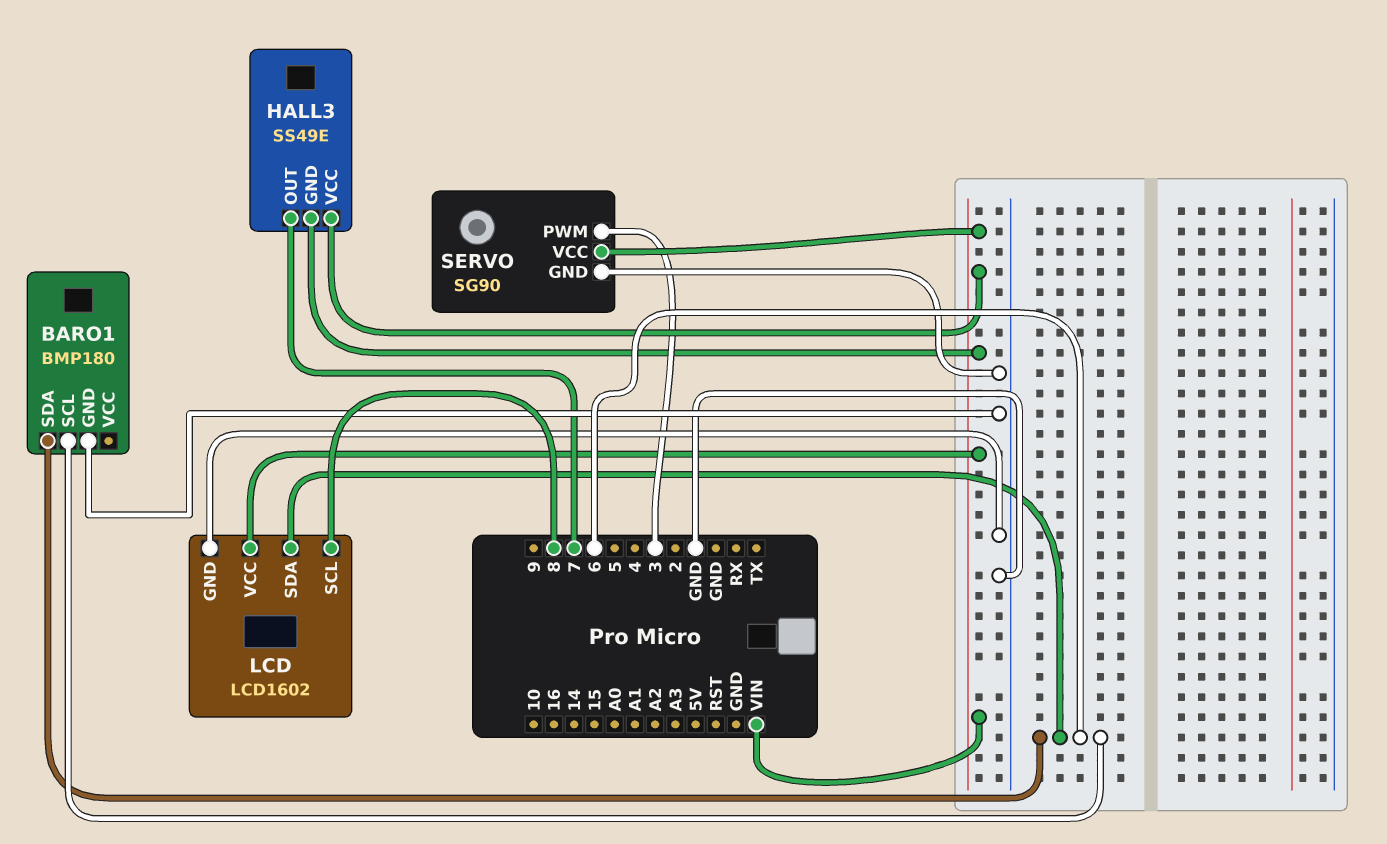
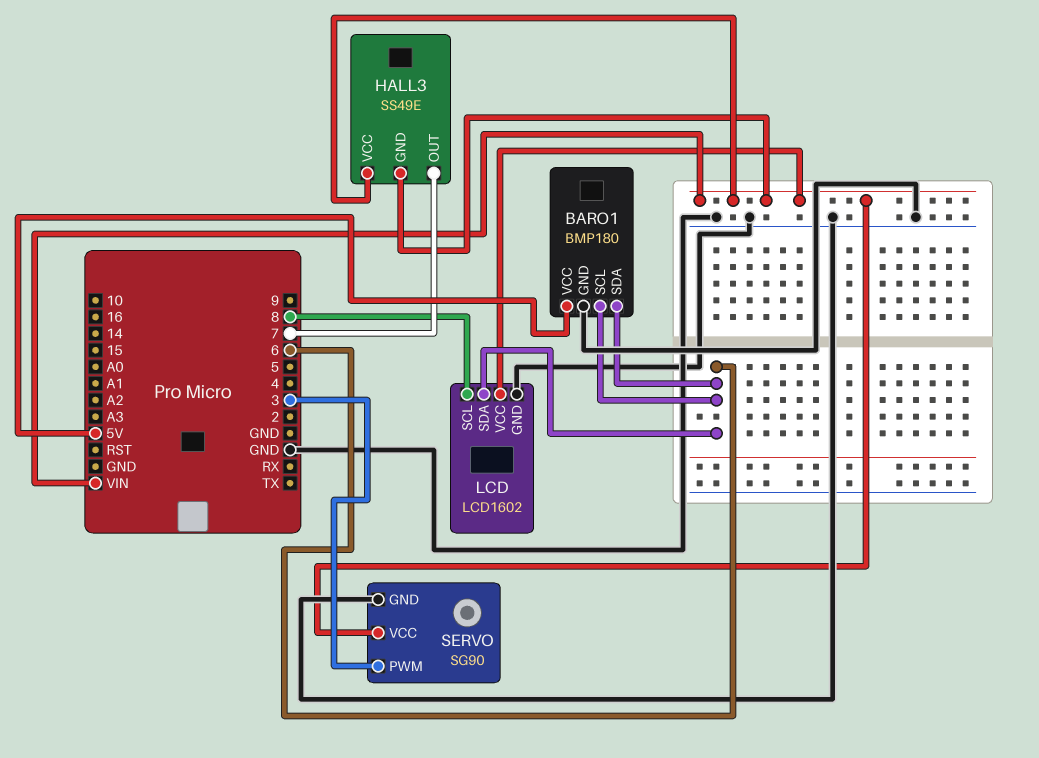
BARO1 pin VCC: none -> 5V

